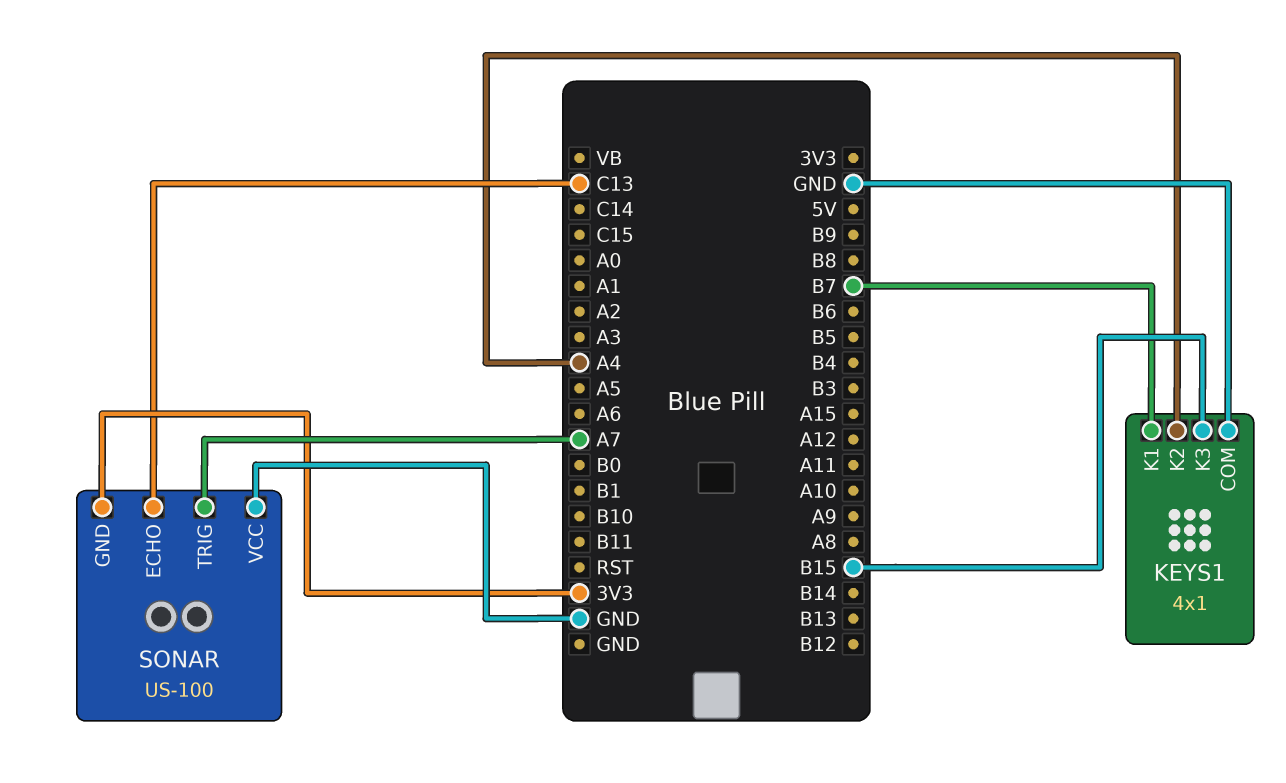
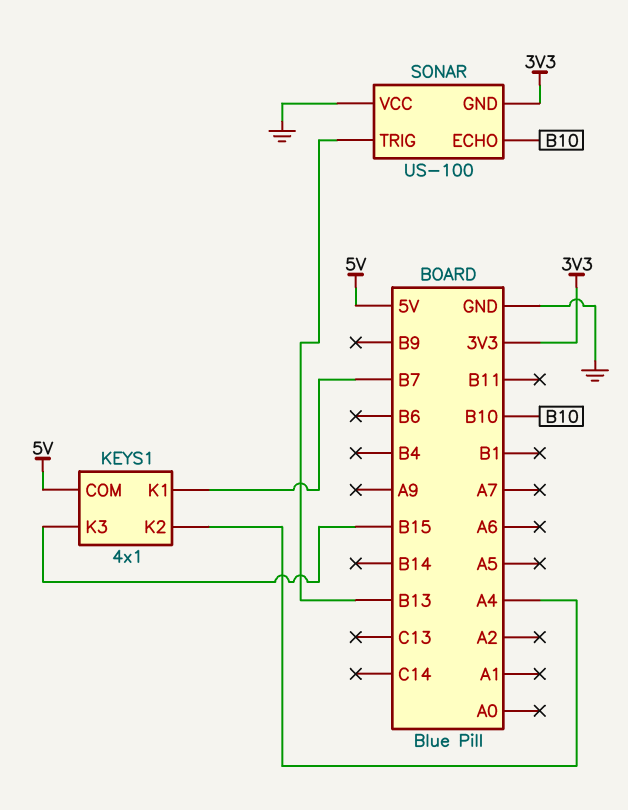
KEYS1 pin COM: GND -> 5V
SONAR pin ECHO: C13 -> B10
SONAR pin TRIG: A7 -> B13

